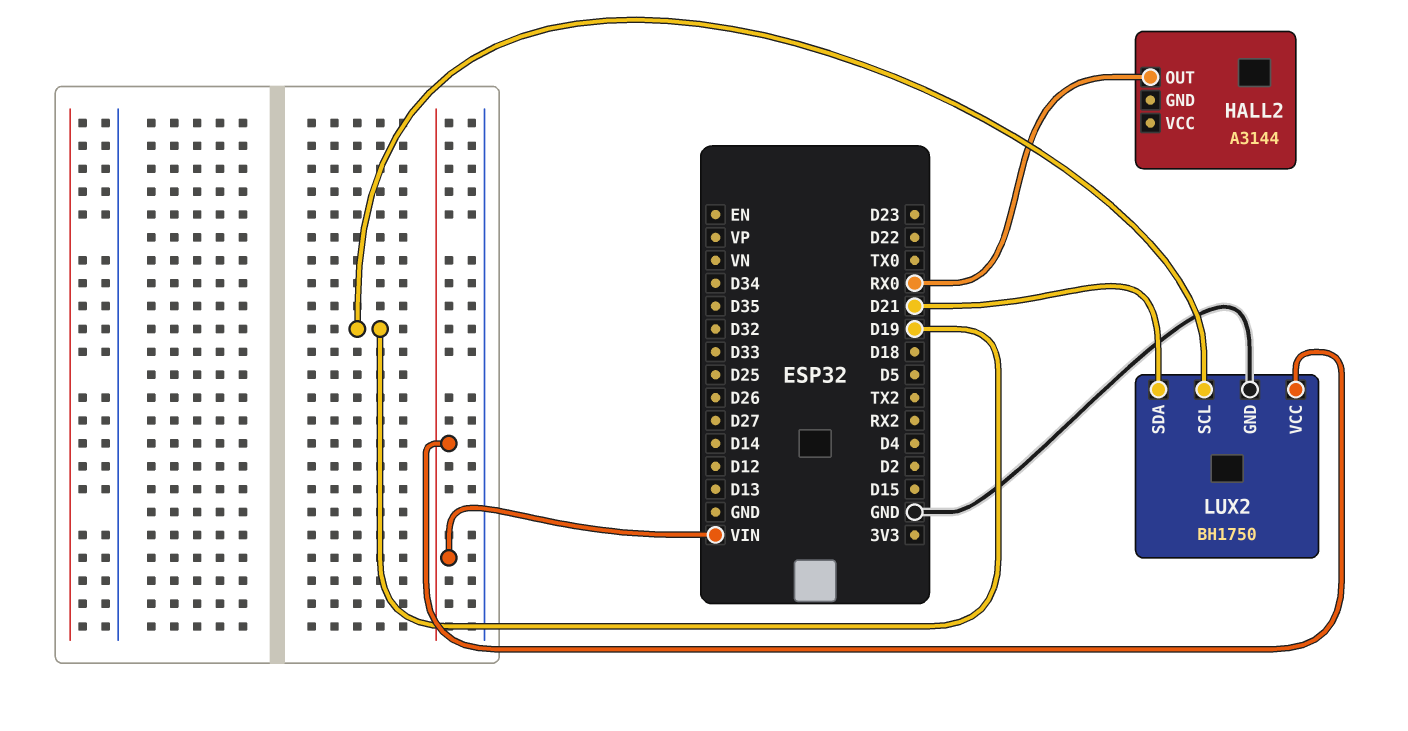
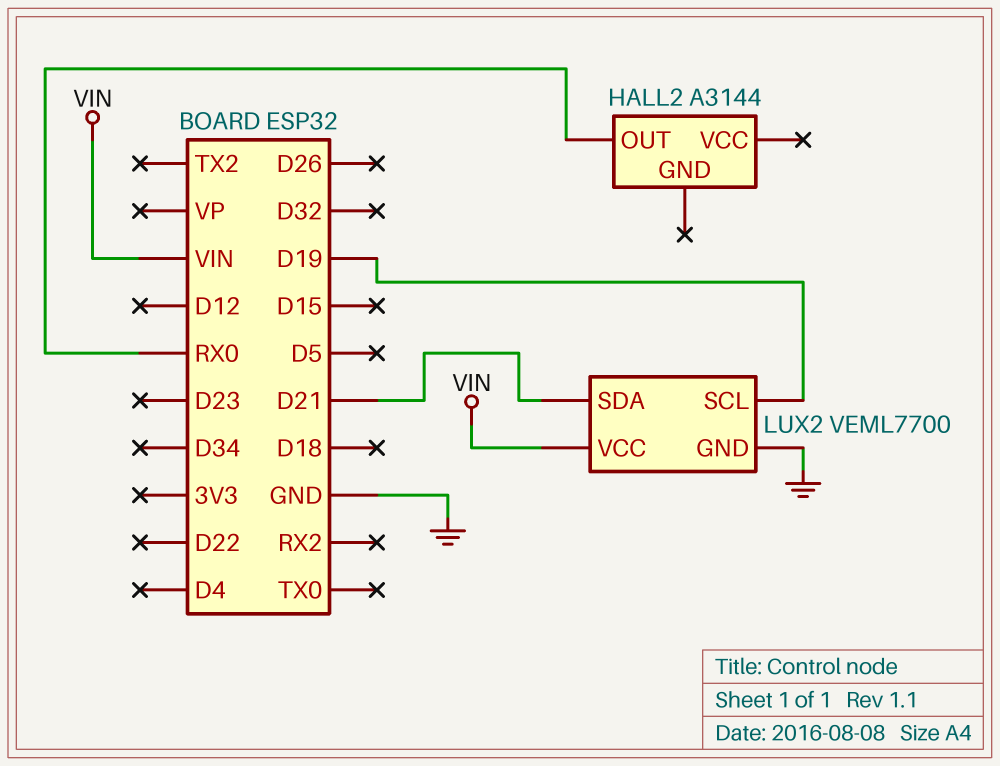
LUX2: BH1750 -> VEML7700

